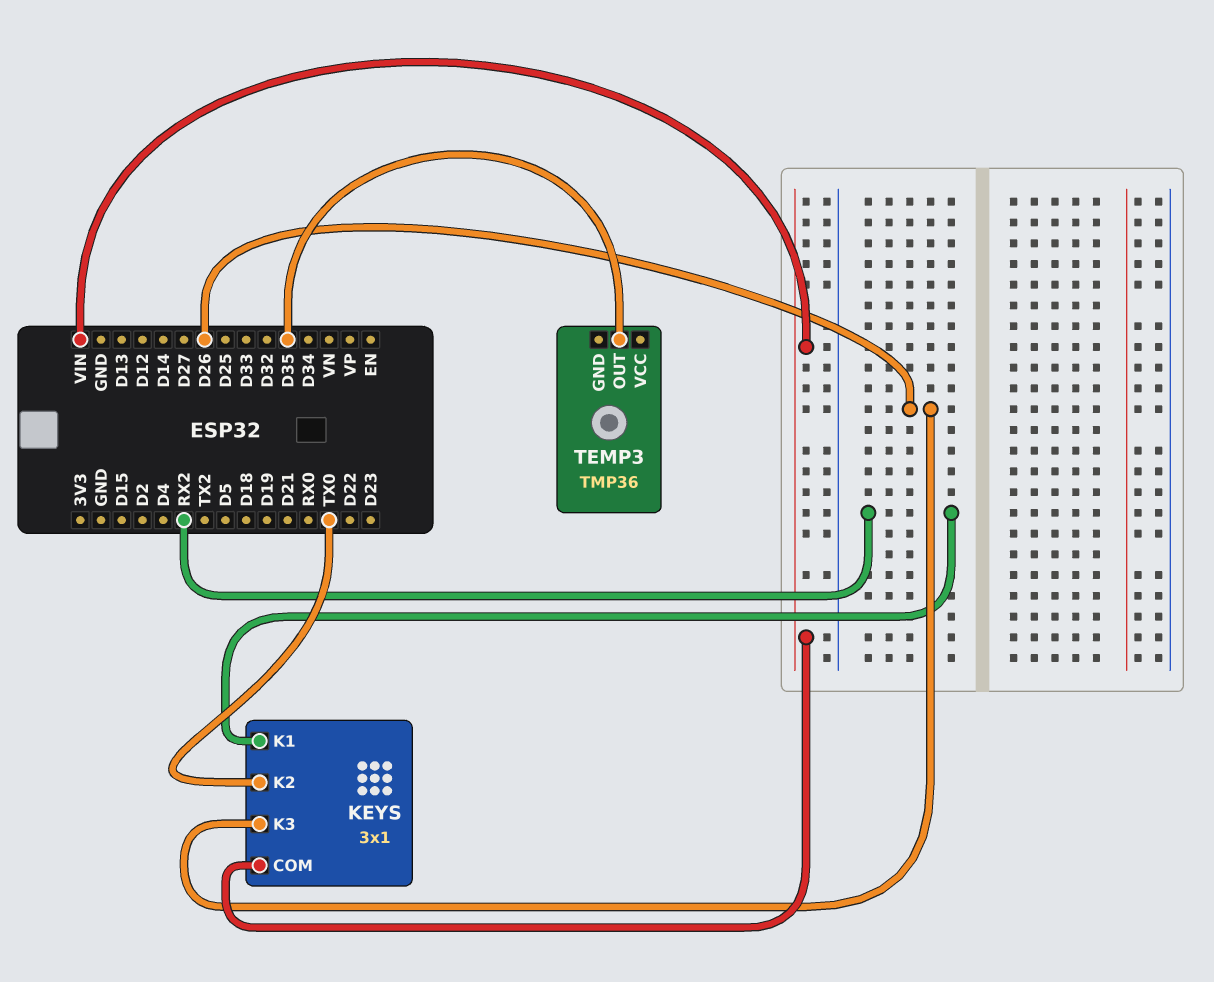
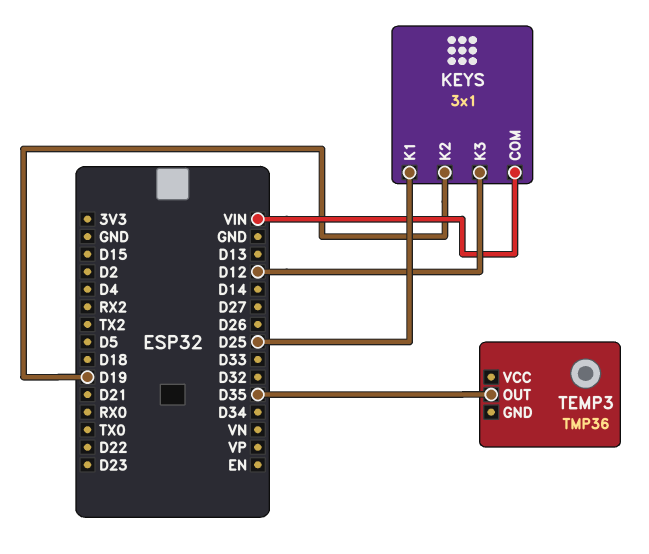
KEYS pin K1: RX2 -> D25
KEYS pin K2: TX0 -> D19
KEYS pin K3: D26 -> D12

